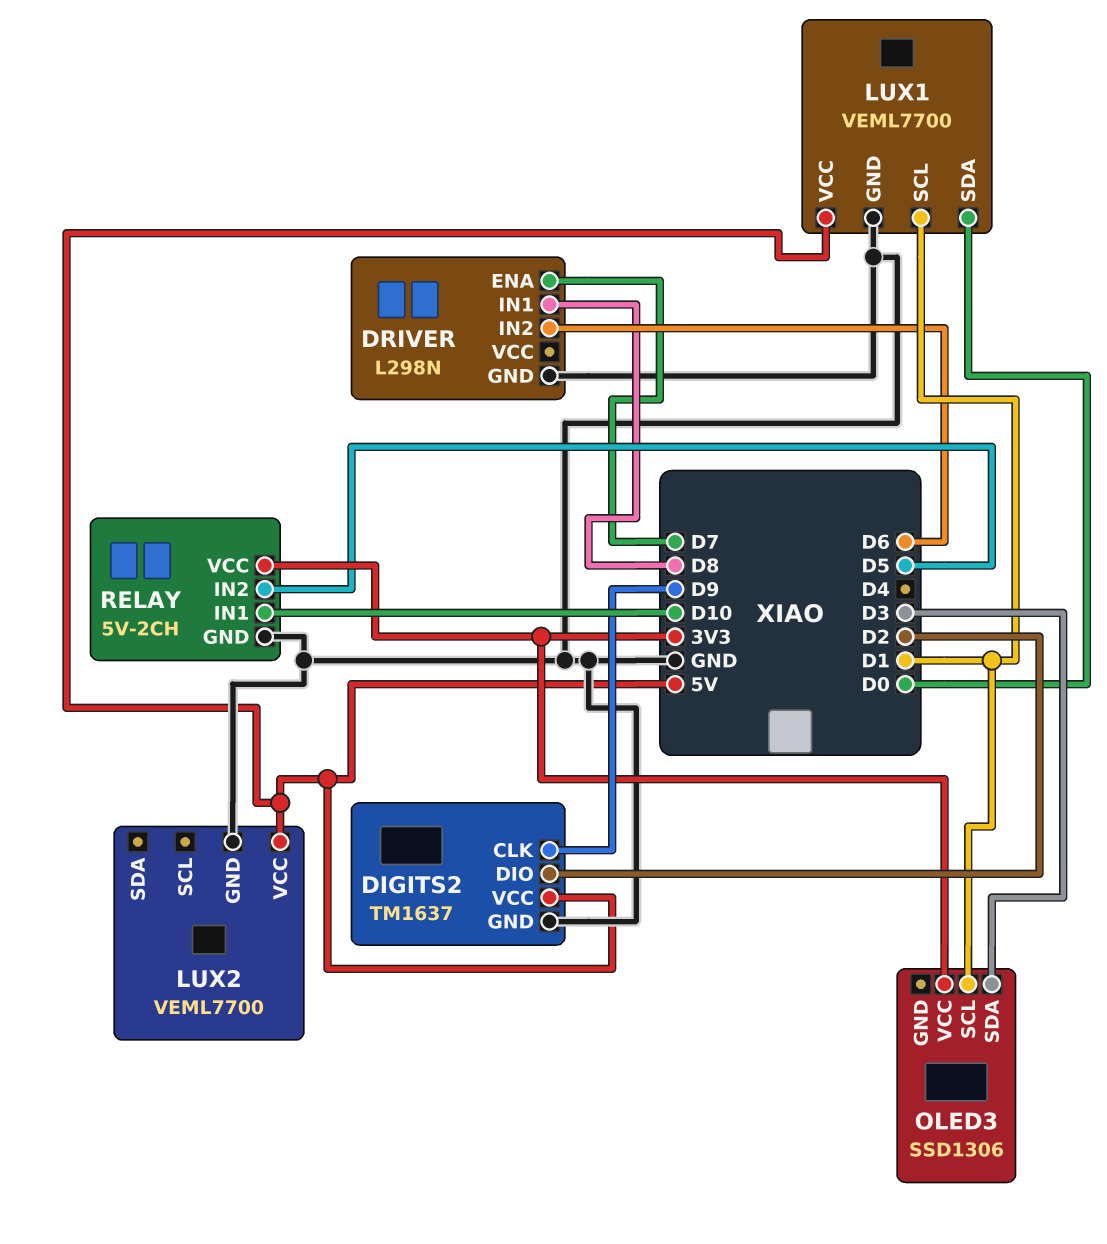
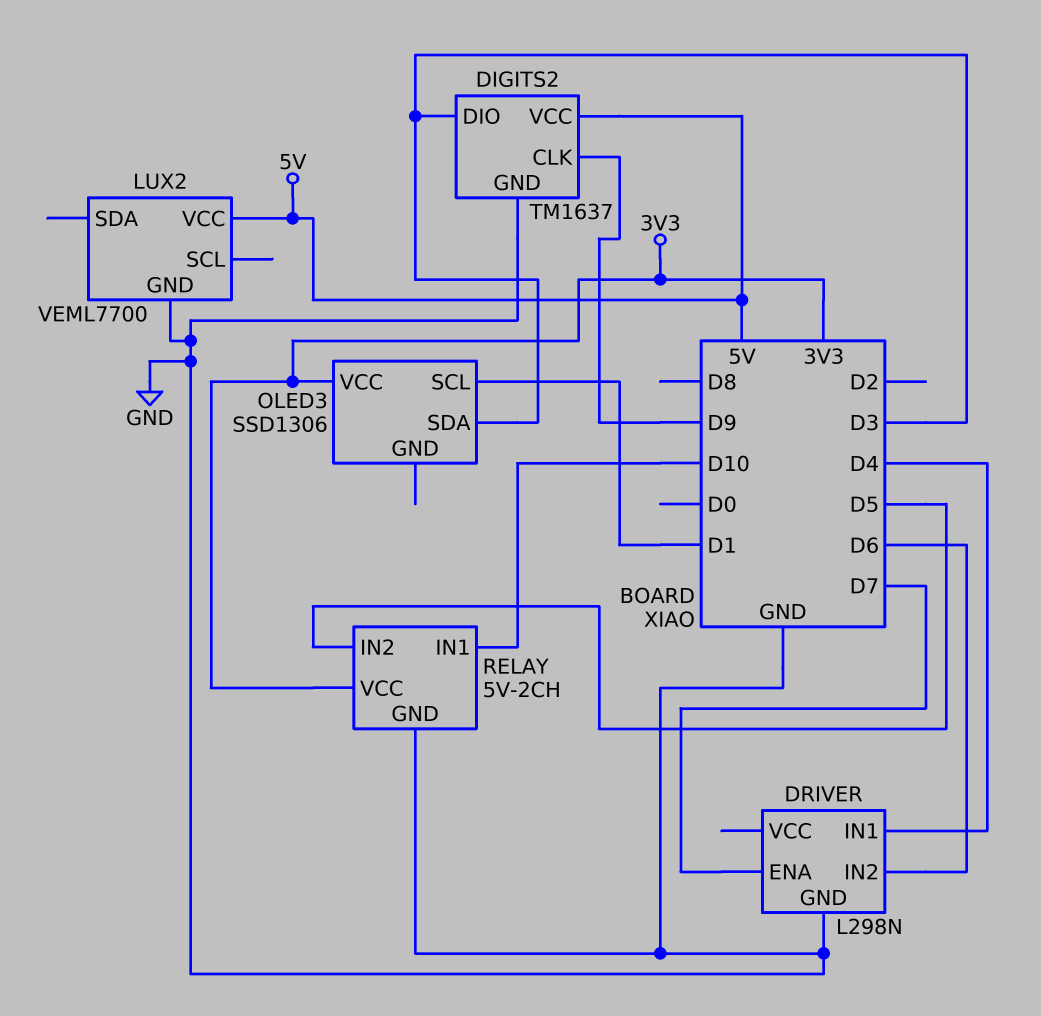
DIGITS2 pin DIO: D2 -> D3
DRIVER pin IN1: D8 -> D4
LUX1: VEML7700 -> none
LUX1 pin GND: GND -> none
LUX1 pin SCL: D1 -> none
LUX1 pin SDA: D0 -> none
LUX1 pin VCC: 5V -> none

